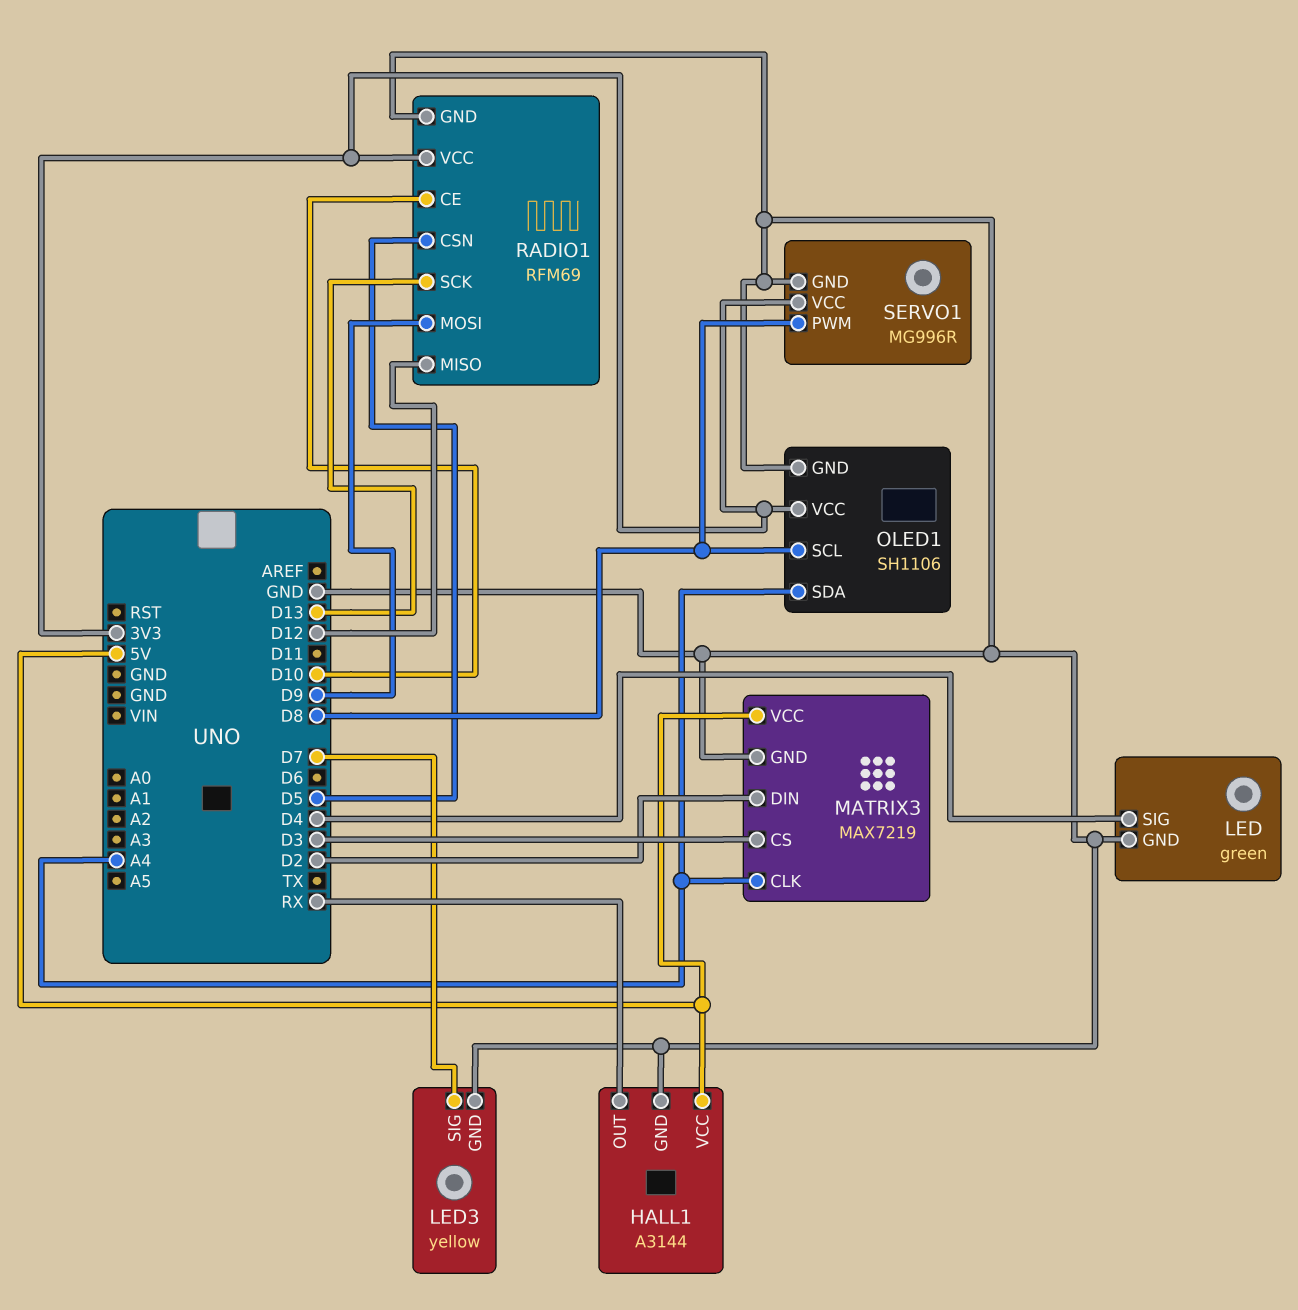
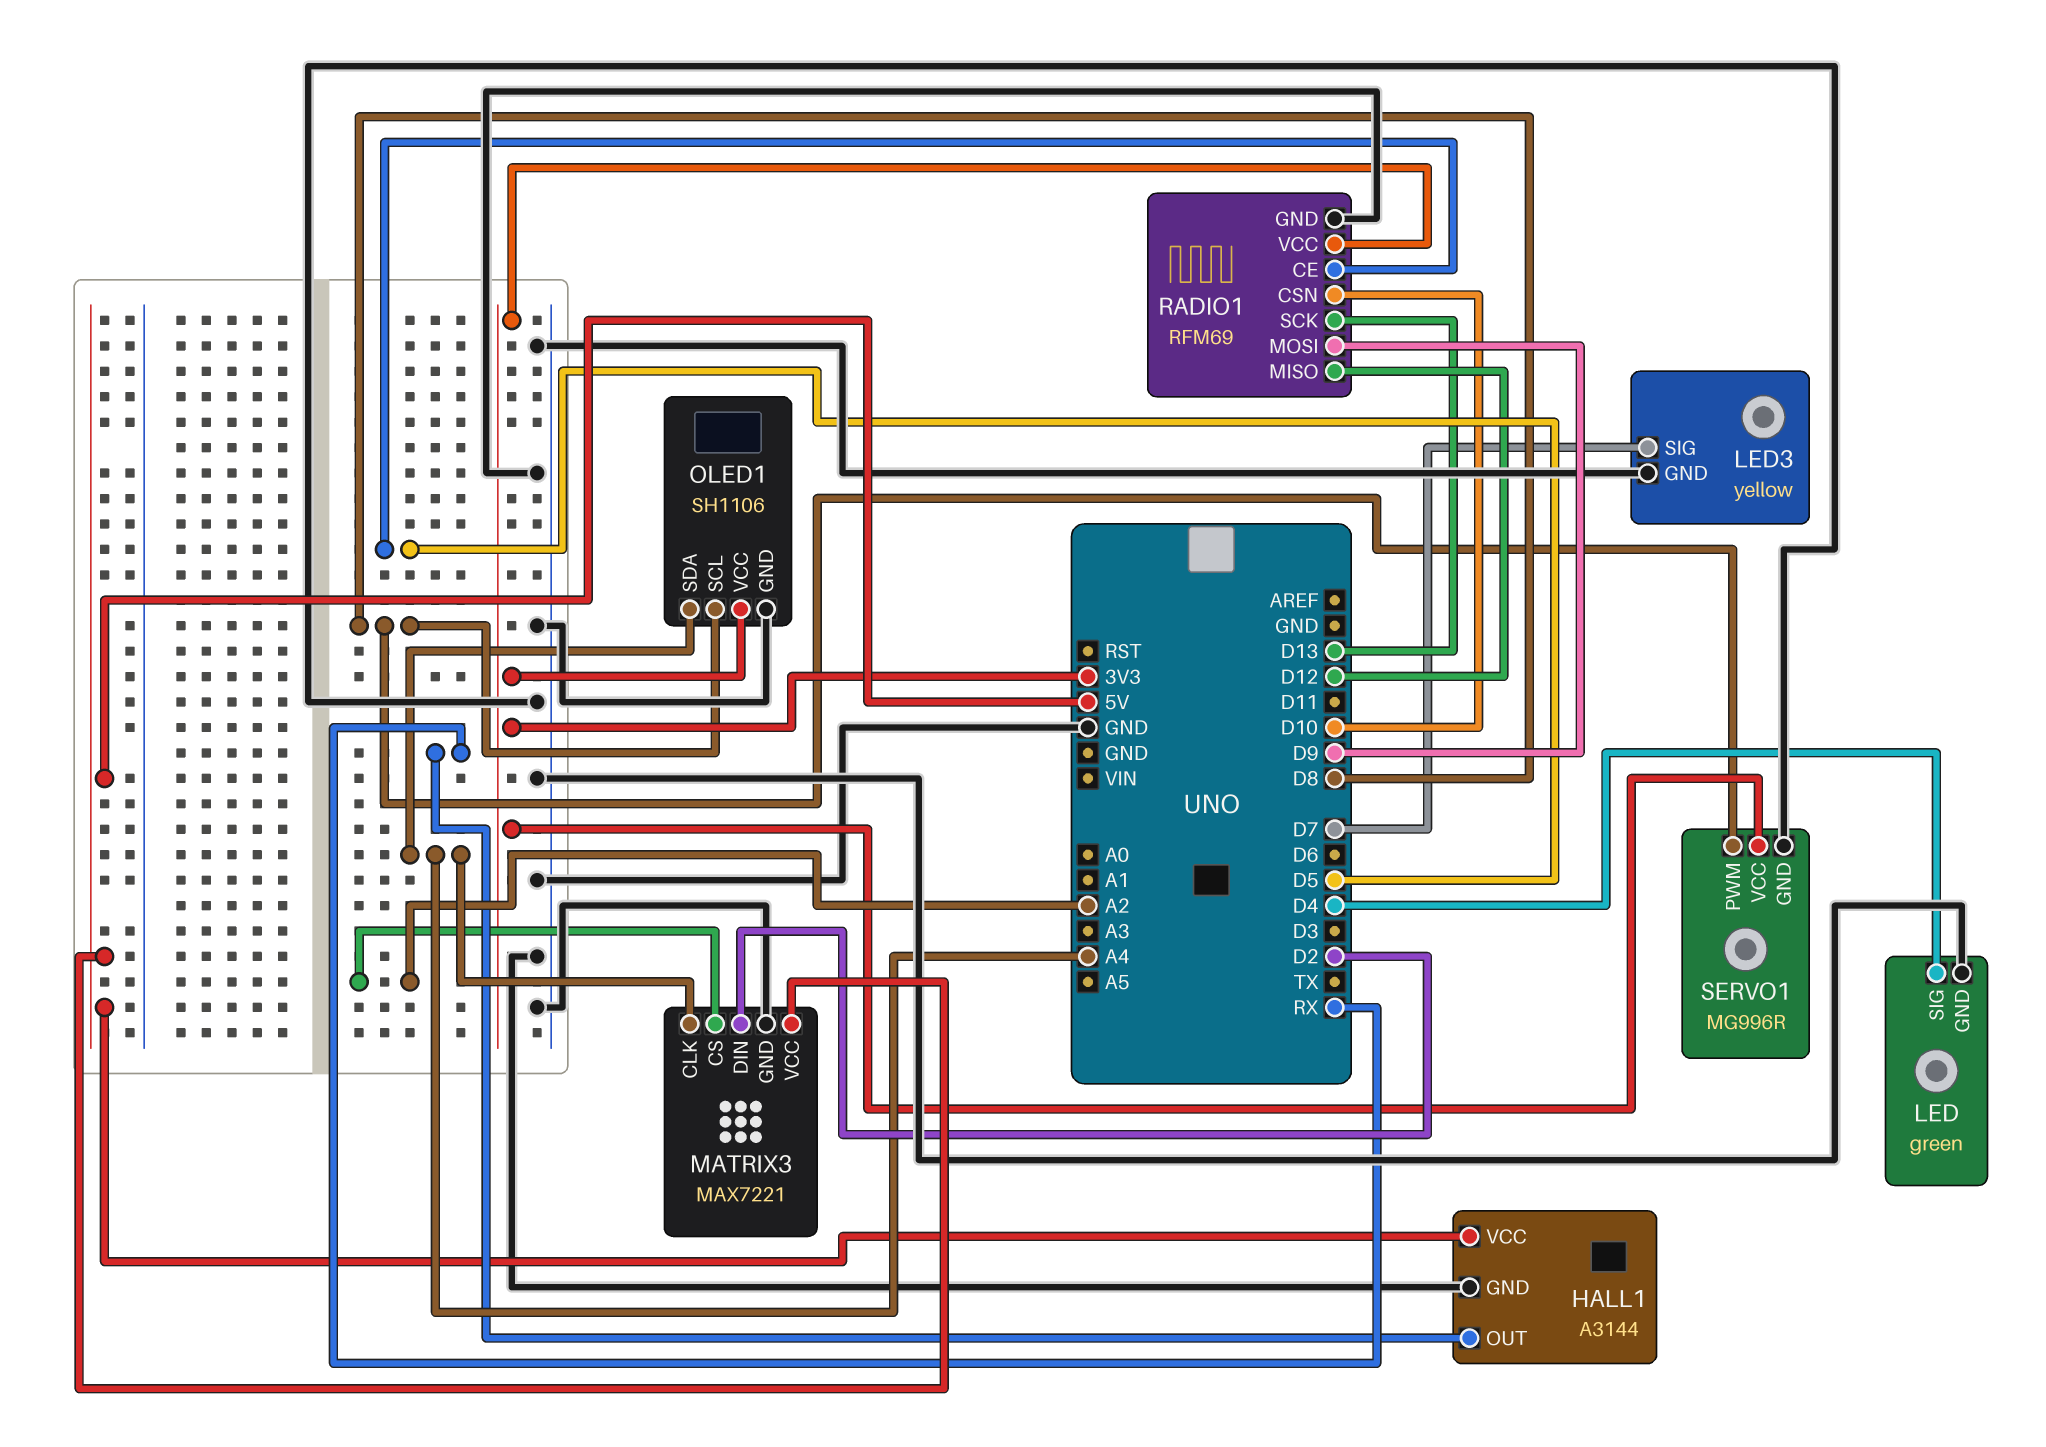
MATRIX3: MAX7219 -> MAX7221
MATRIX3 pin CS: D3 -> A2
RADIO1 pin CE: D10 -> D5
RADIO1 pin CSN: D5 -> D10

